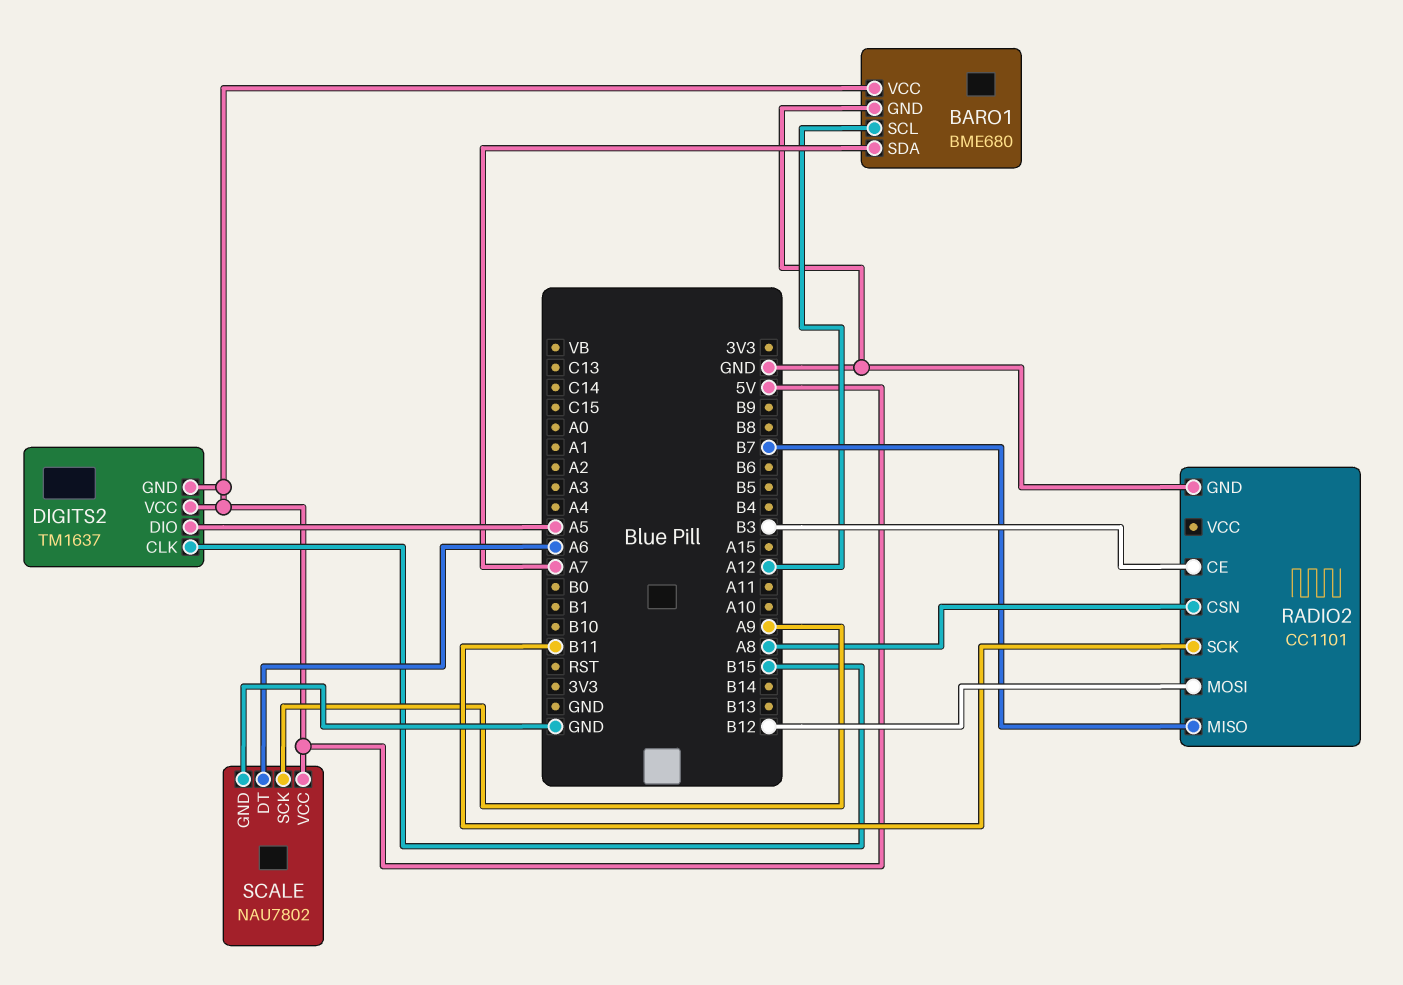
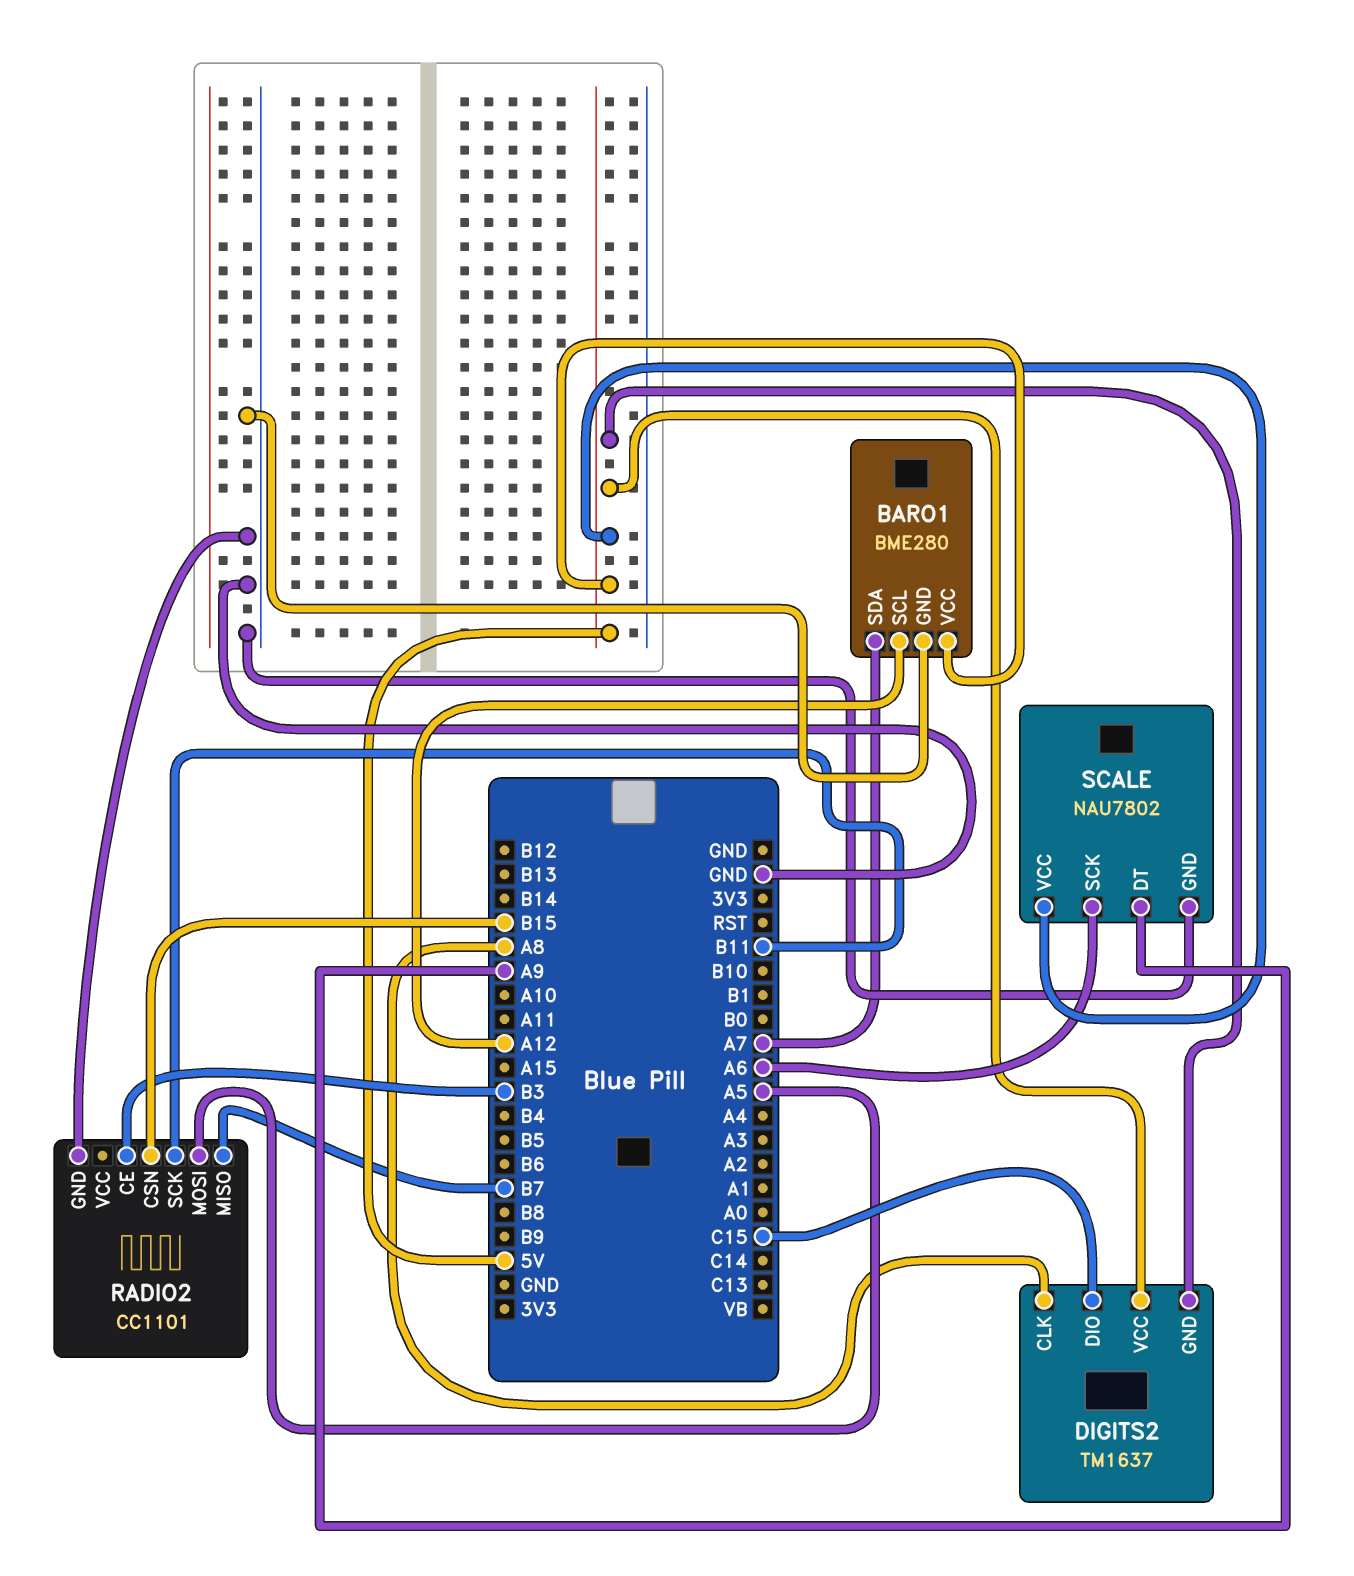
BARO1: BME680 -> BME280
DIGITS2 pin CLK: B15 -> A8
DIGITS2 pin DIO: A5 -> C15
RADIO2 pin CSN: A8 -> B15
RADIO2 pin MOSI: B12 -> A5
SCALE pin DT: A6 -> A9
SCALE pin SCK: A9 -> A6

